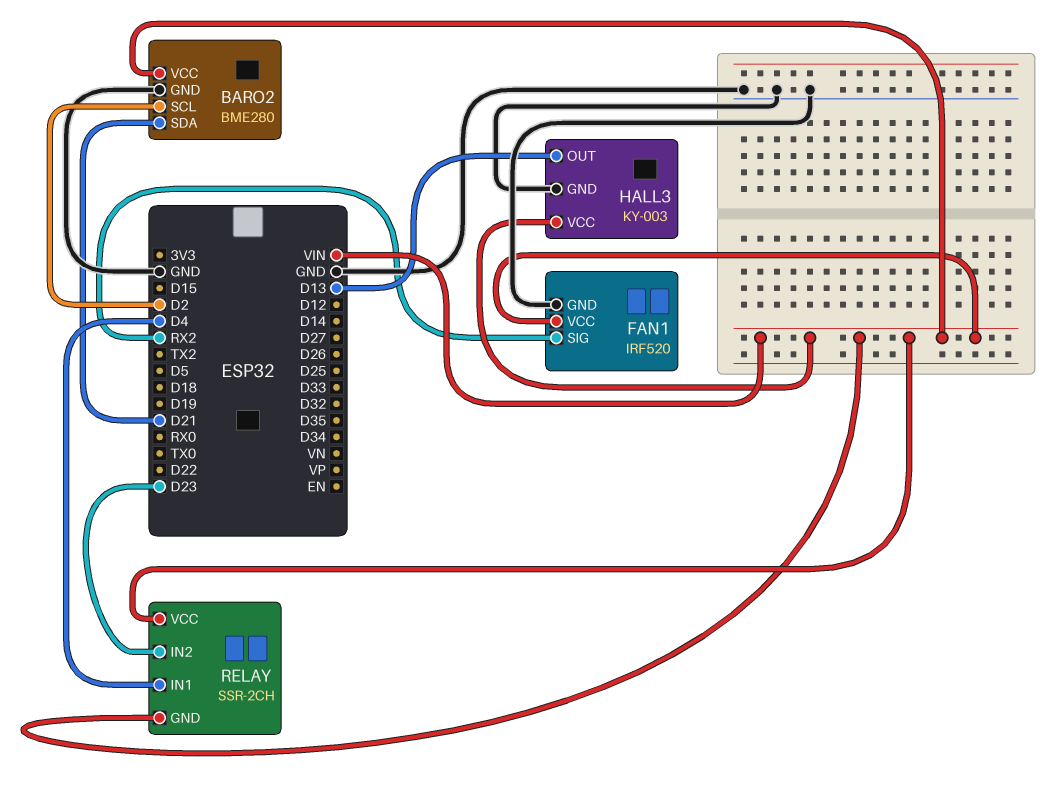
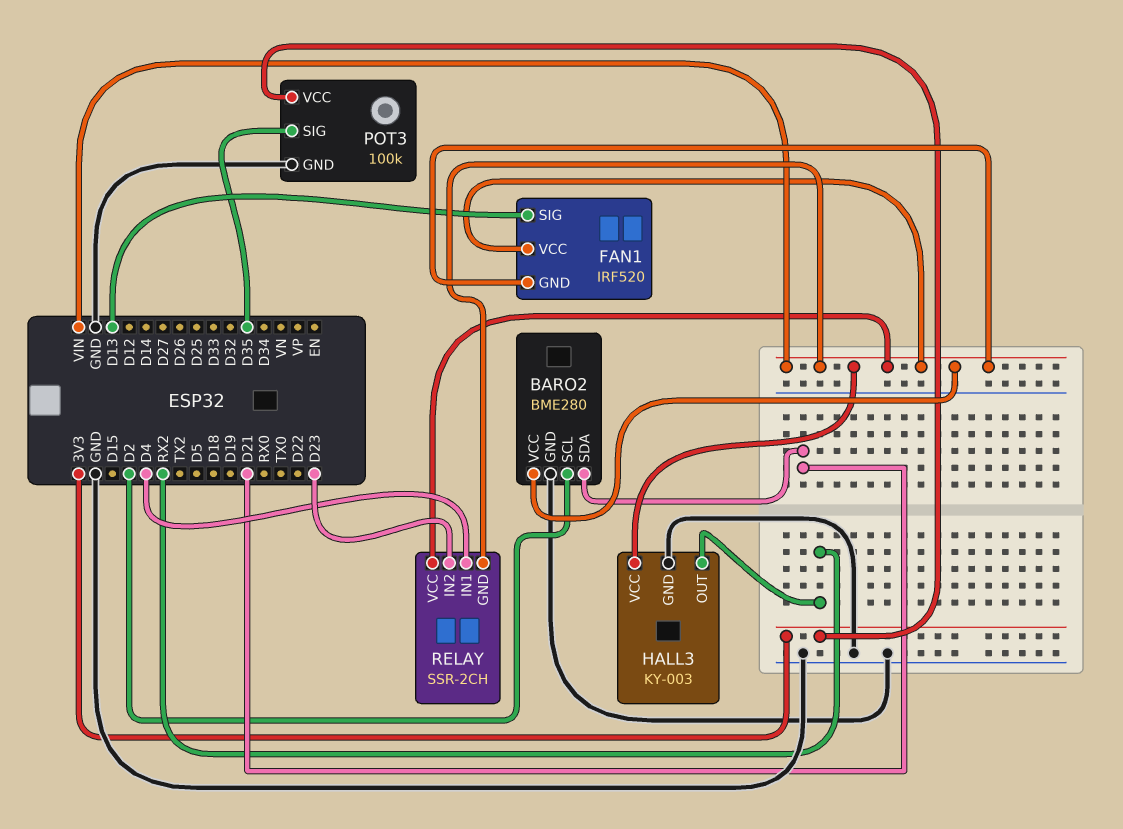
FAN1 pin GND: GND -> VIN
FAN1 pin SIG: RX2 -> D13
HALL3 pin OUT: D13 -> RX2
POT3: none -> 100k
POT3 pin GND: none -> GND
POT3 pin SIG: none -> D35
POT3 pin VCC: none -> 3V3

